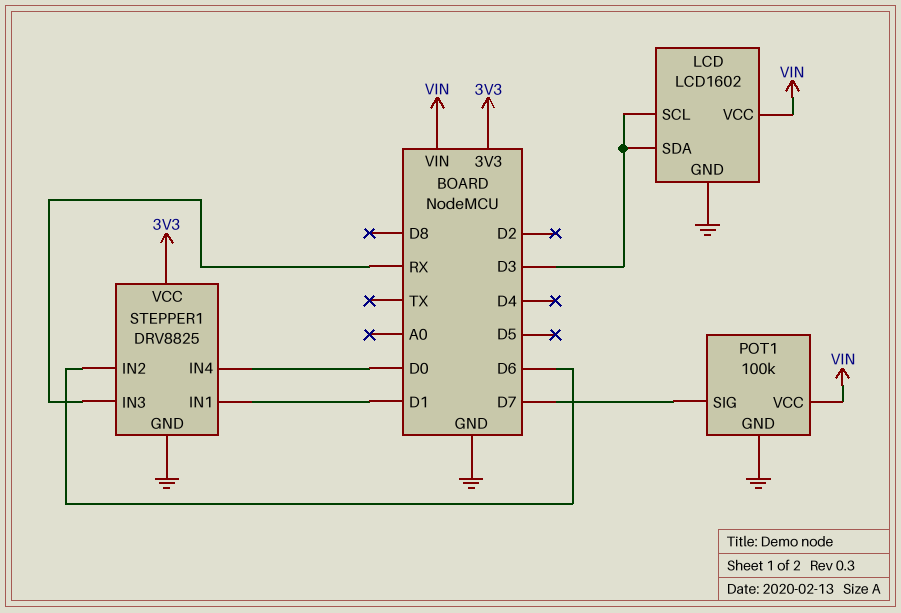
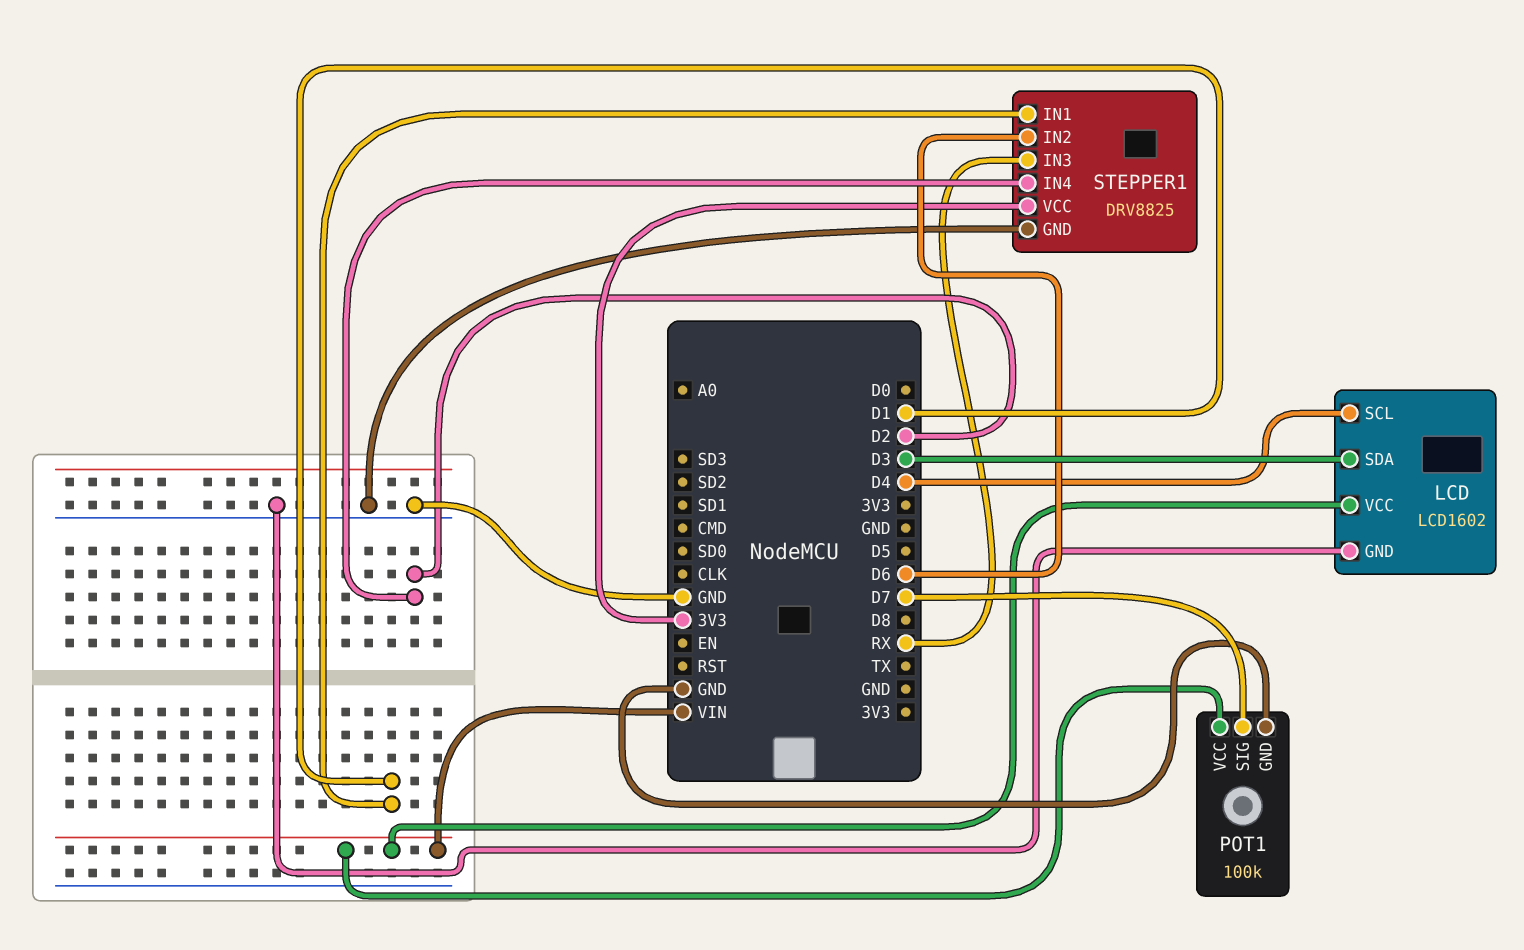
LCD pin SCL: D3 -> D4
STEPPER1 pin IN4: D0 -> D2

